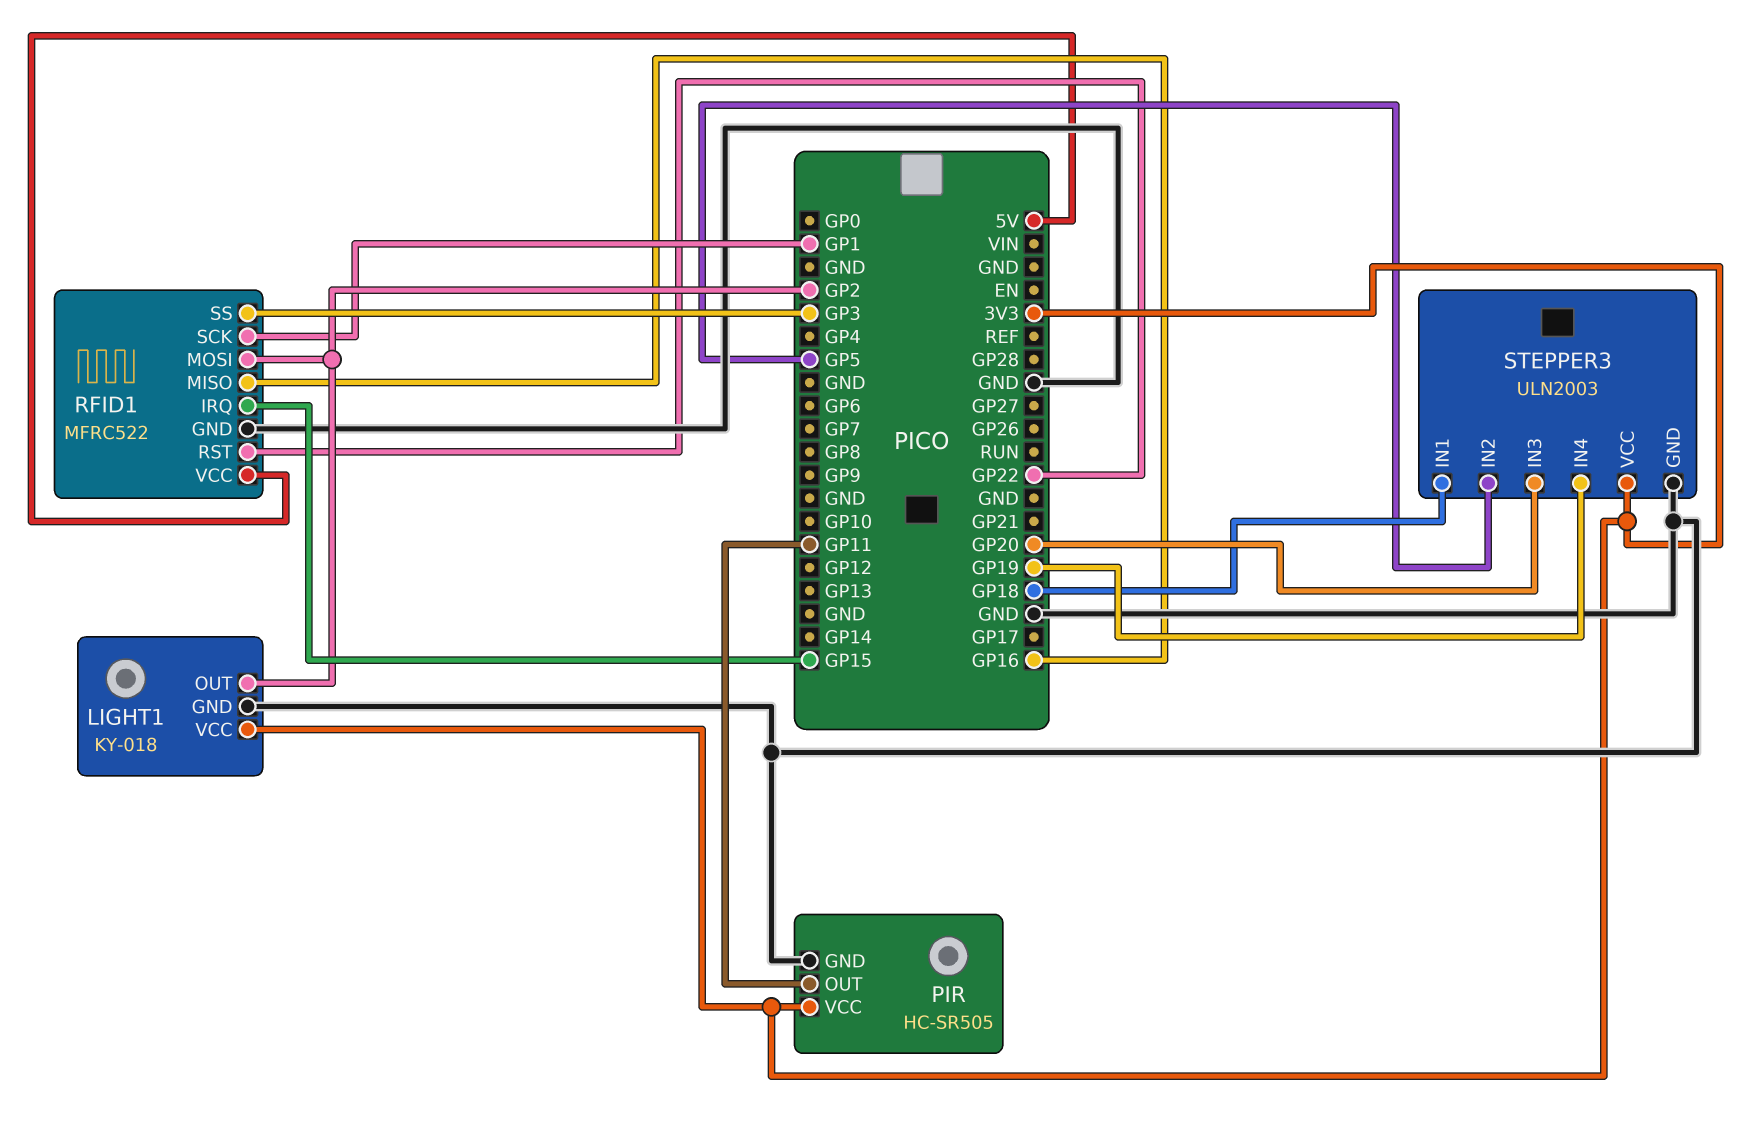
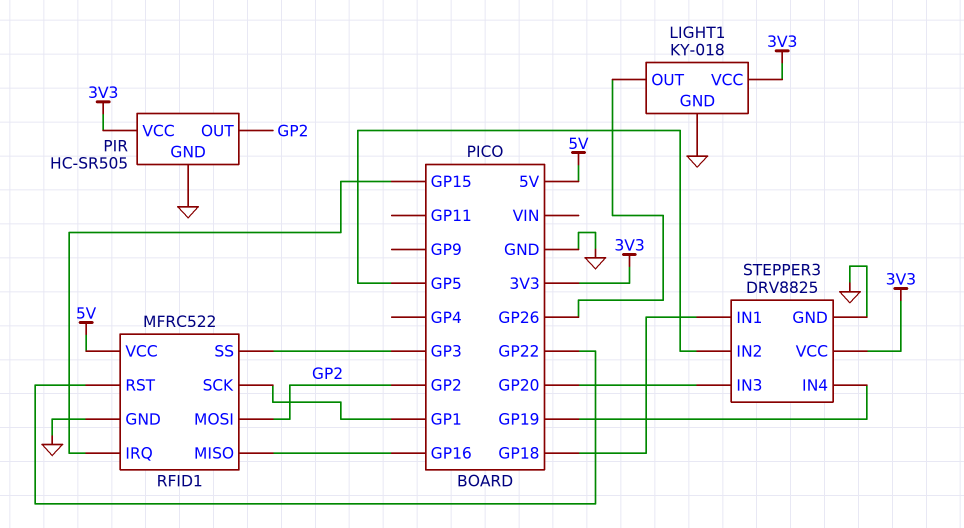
LIGHT1 pin OUT: GP2 -> GP26
PIR pin OUT: GP11 -> GP2
STEPPER3: ULN2003 -> DRV8825

